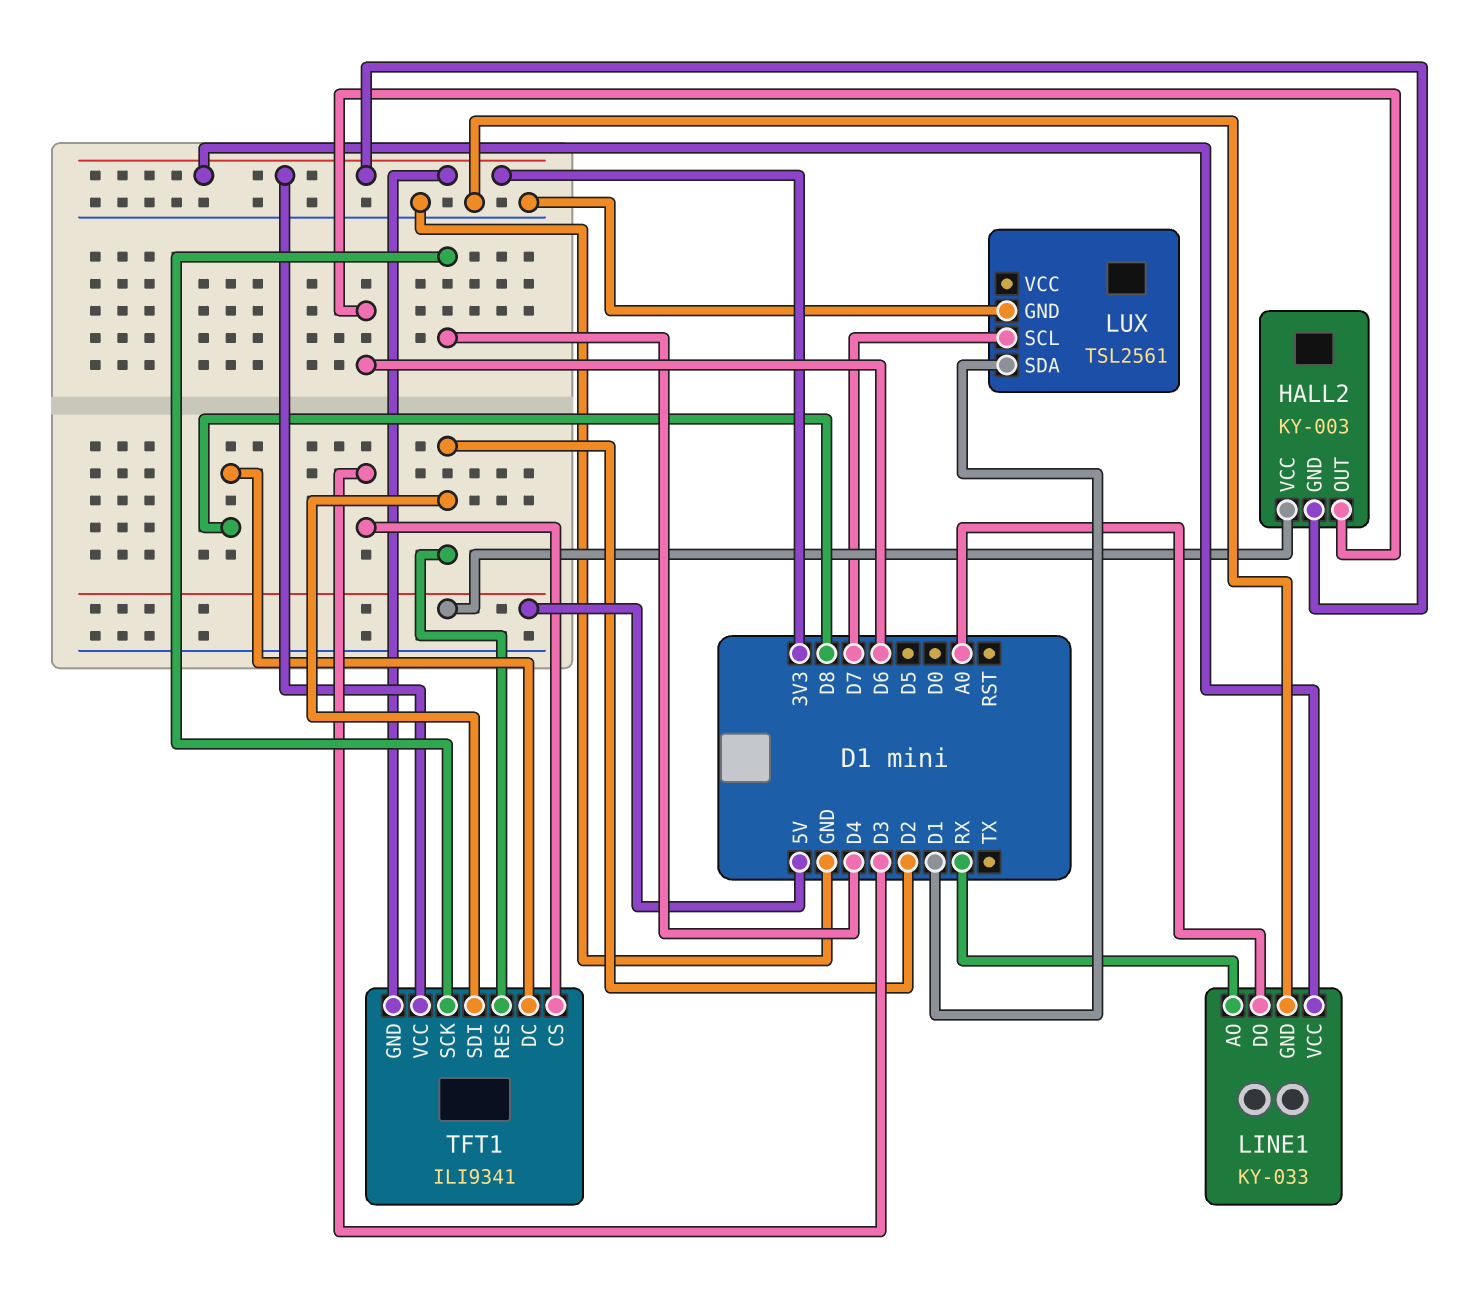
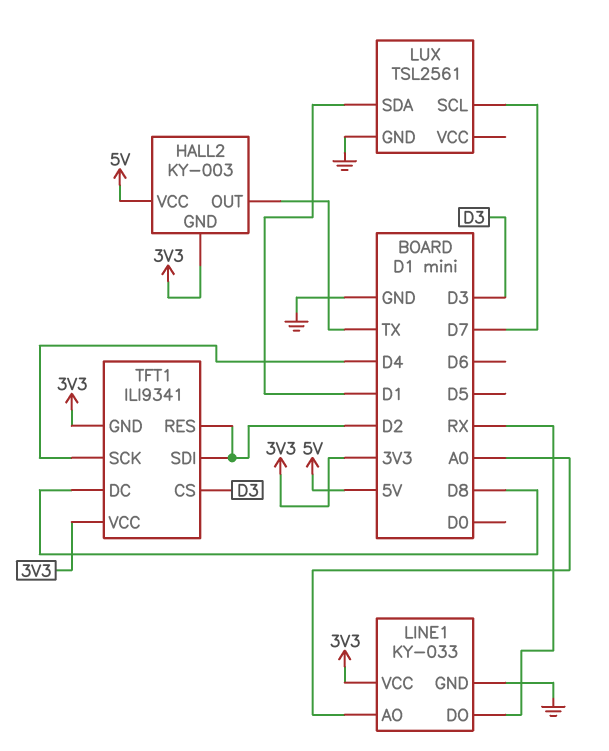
HALL2 pin OUT: D6 -> TX
LINE1 pin AO: RX -> A0
LINE1 pin DO: A0 -> RX

